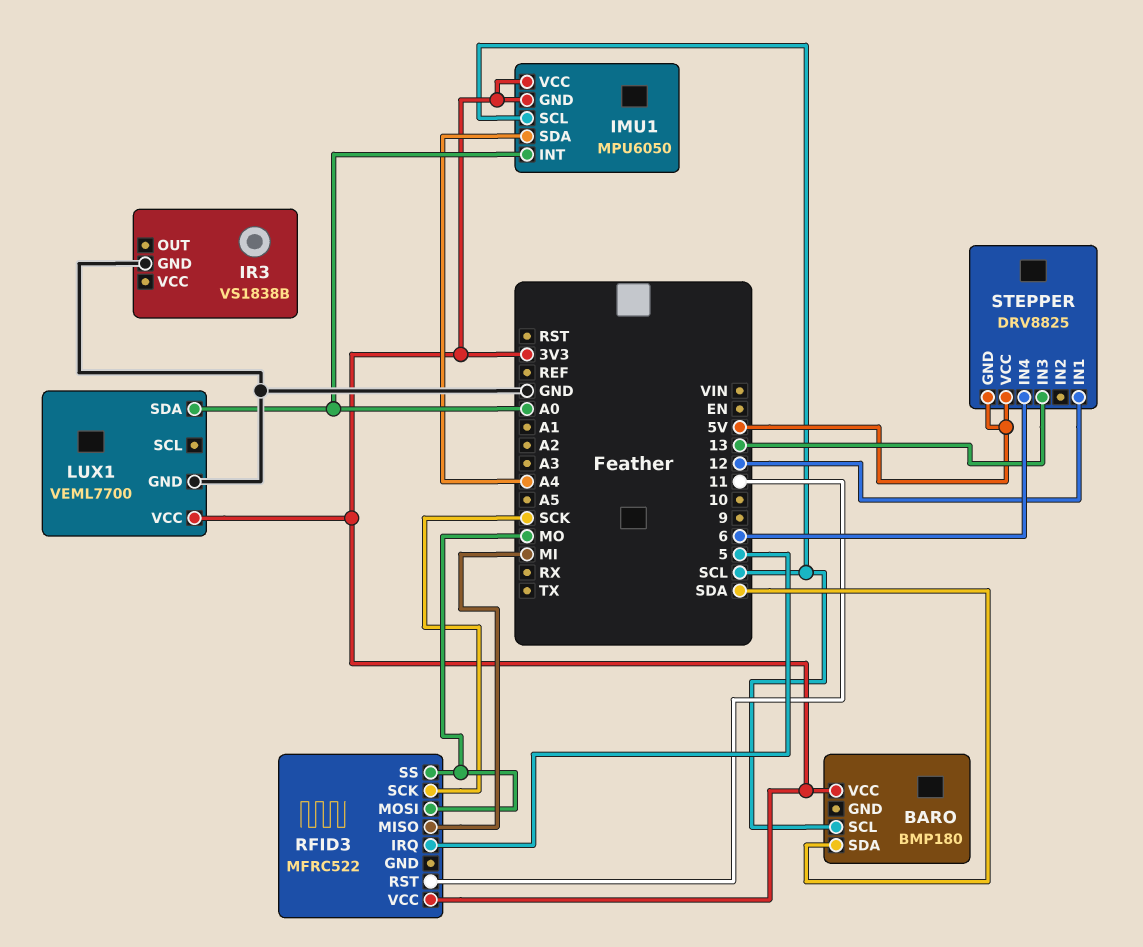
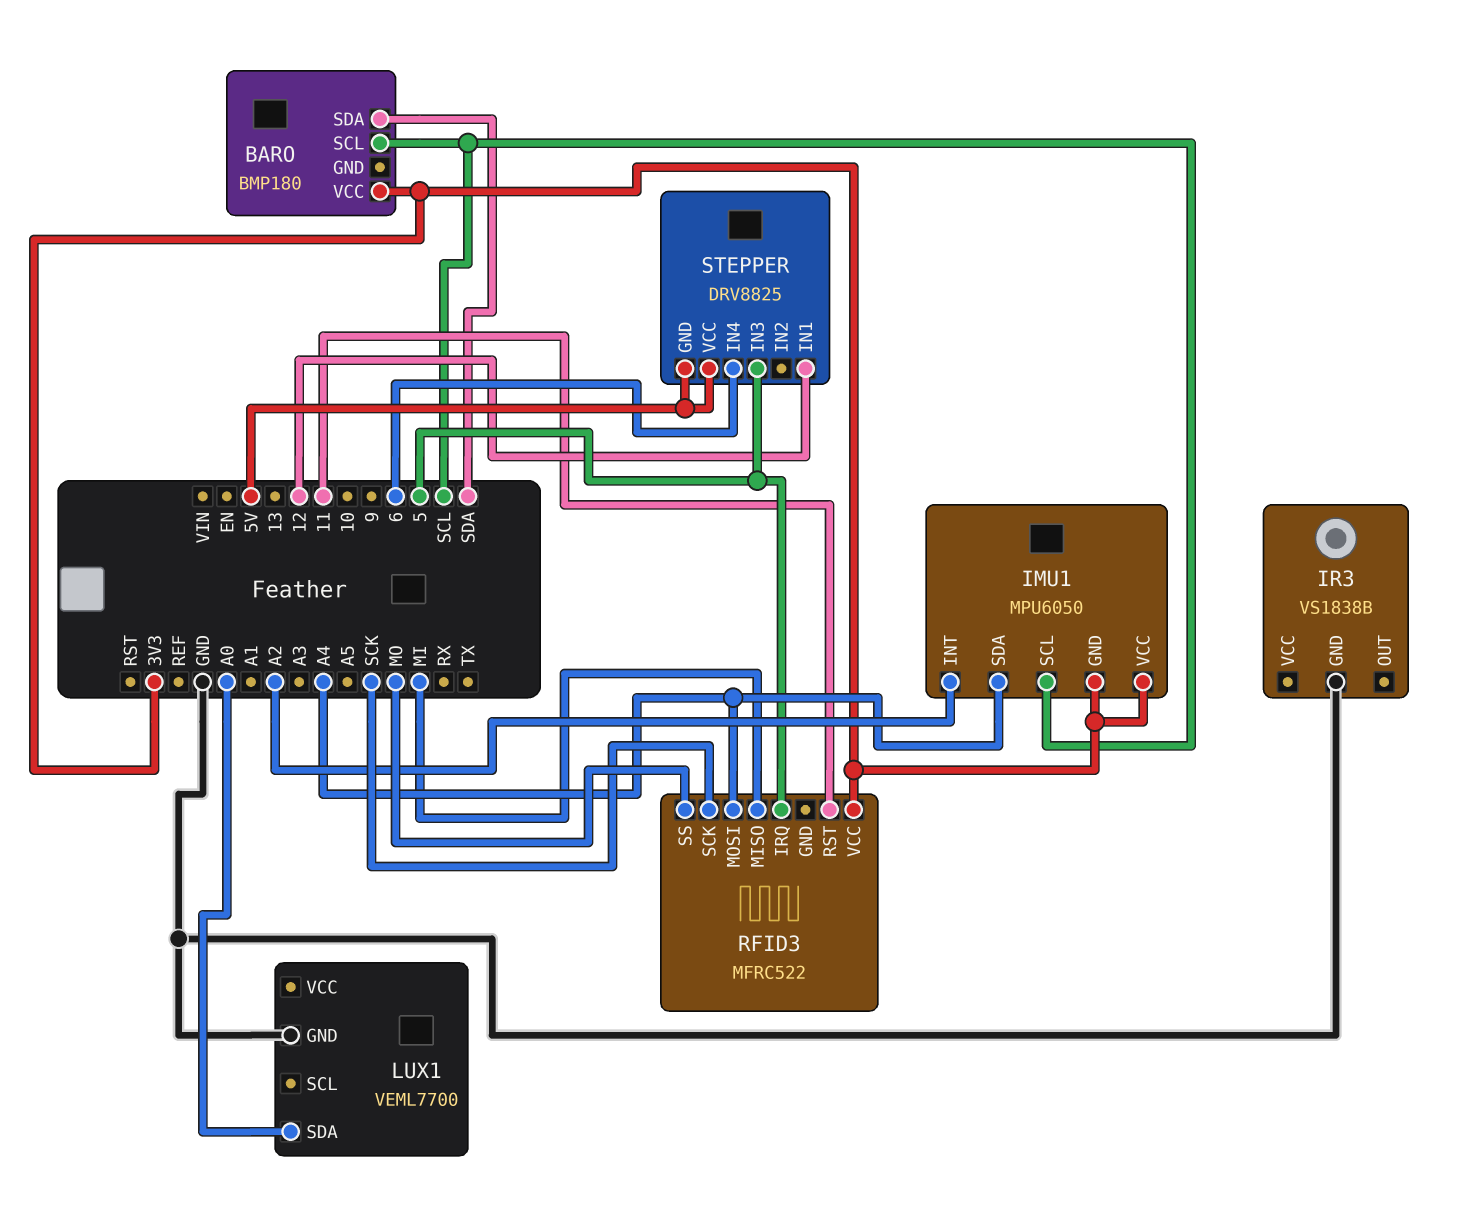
IMU1 pin INT: A0 -> A2
LUX1 pin VCC: 3V3 -> none
RFID3 pin MOSI: MO -> A4
STEPPER pin IN3: 13 -> 5

